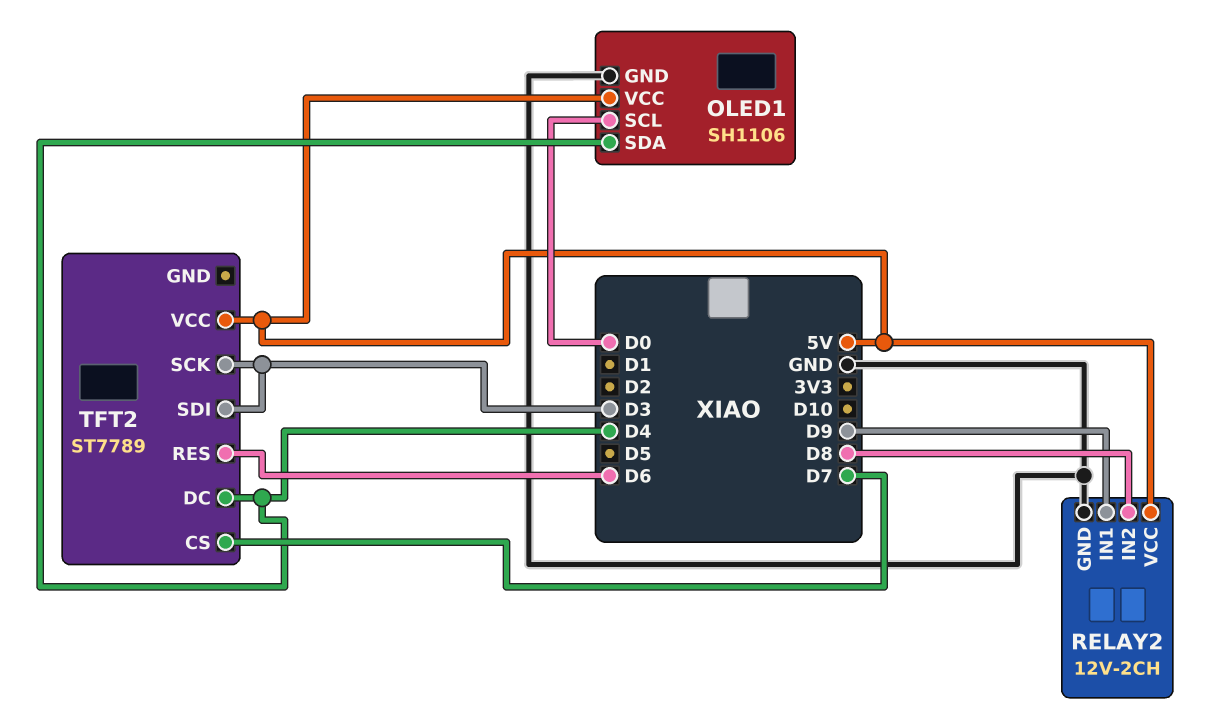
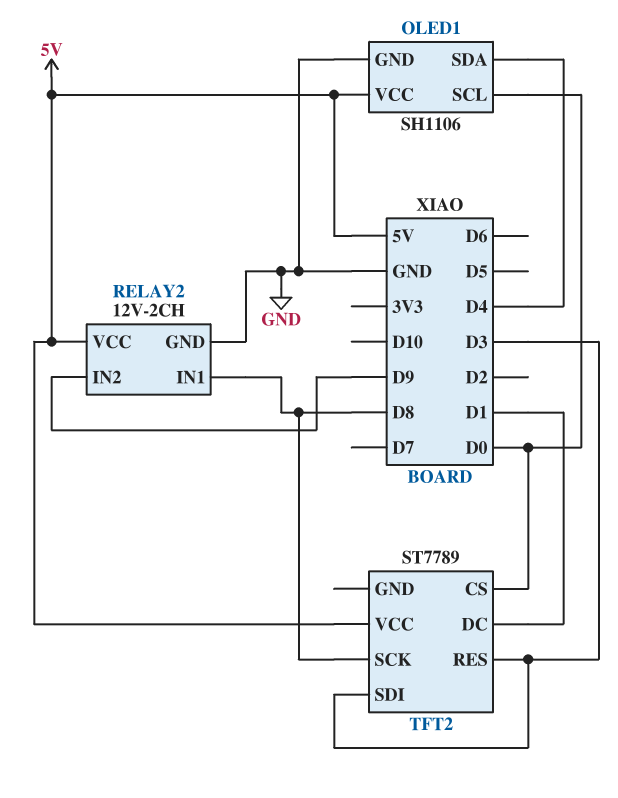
RELAY2 pin IN1: D9 -> D8
RELAY2 pin IN2: D8 -> D9
TFT2 pin CS: D7 -> D0
TFT2 pin DC: D4 -> D1
TFT2 pin RES: D6 -> D3
TFT2 pin SCK: D3 -> D8

